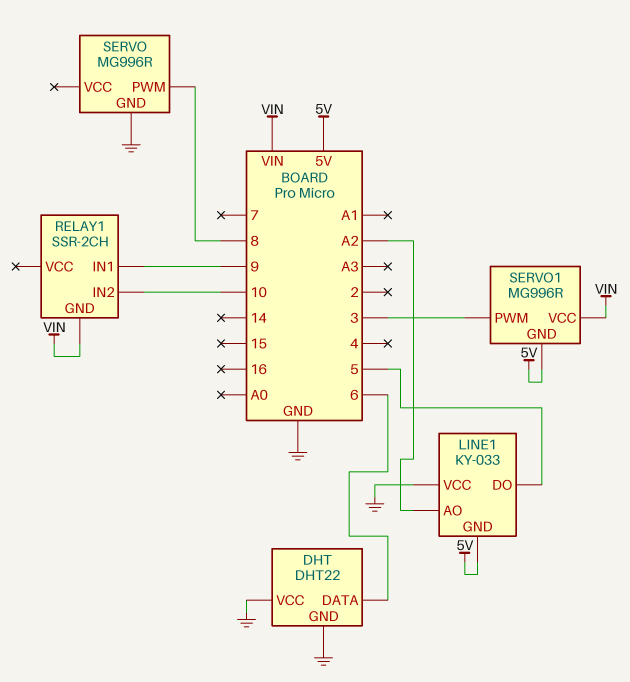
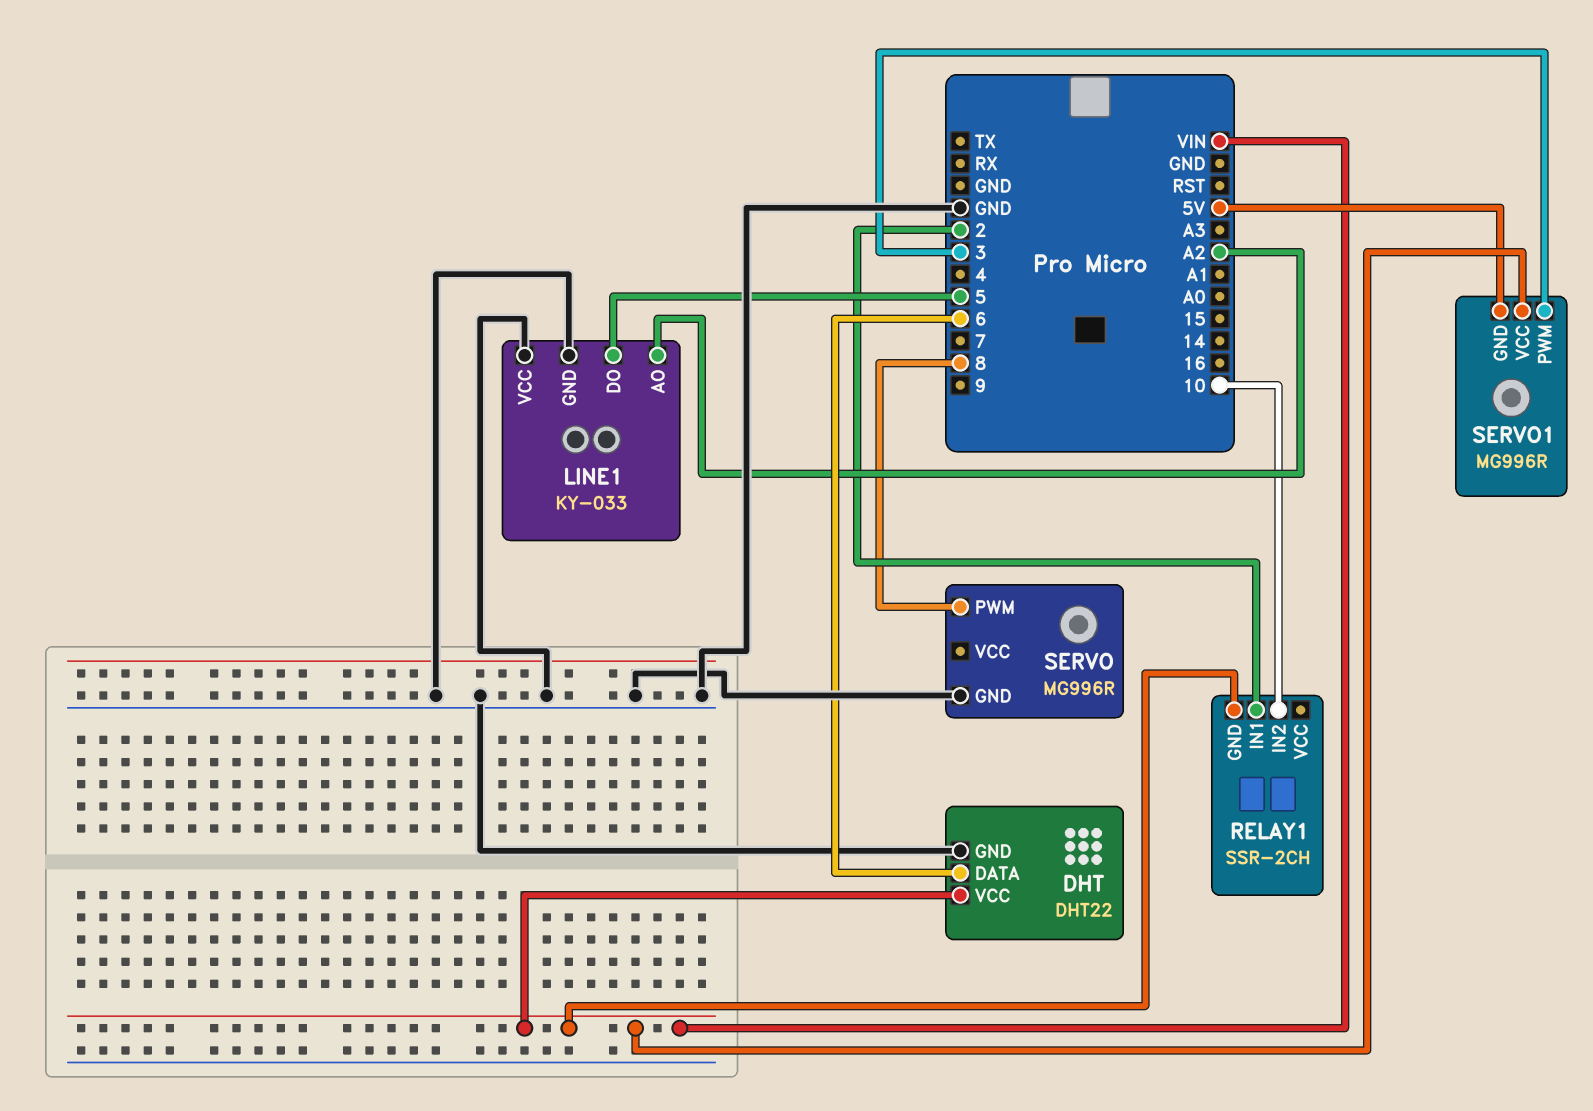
DHT pin VCC: GND -> VIN
LINE1 pin GND: 5V -> GND
RELAY1 pin IN1: 9 -> 2

